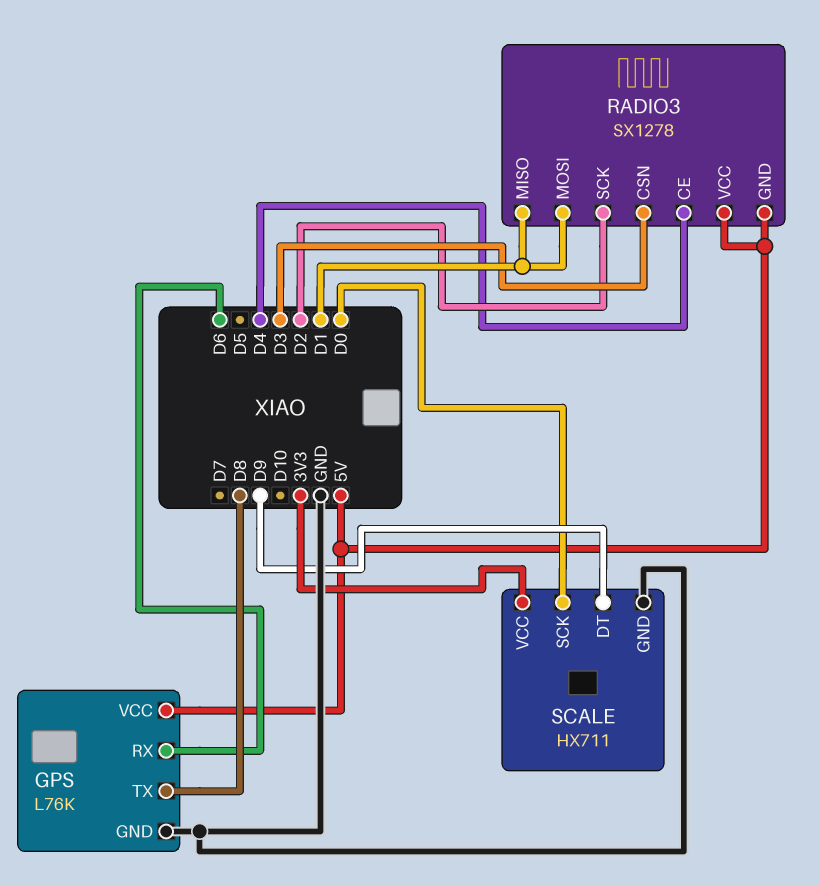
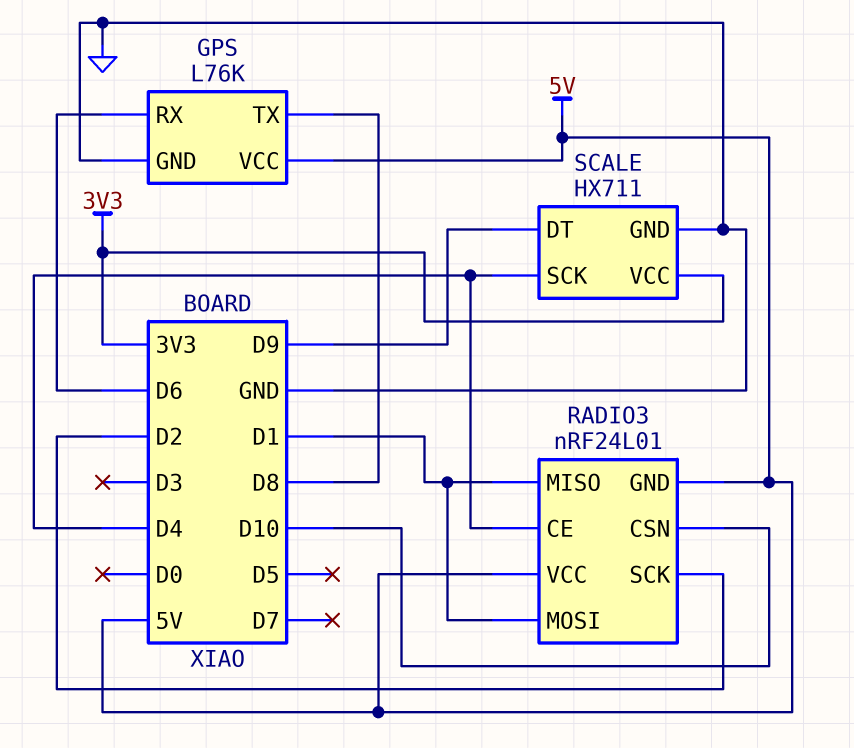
RADIO3: SX1278 -> nRF24L01
RADIO3 pin CSN: D3 -> D10
SCALE pin SCK: D0 -> D4

